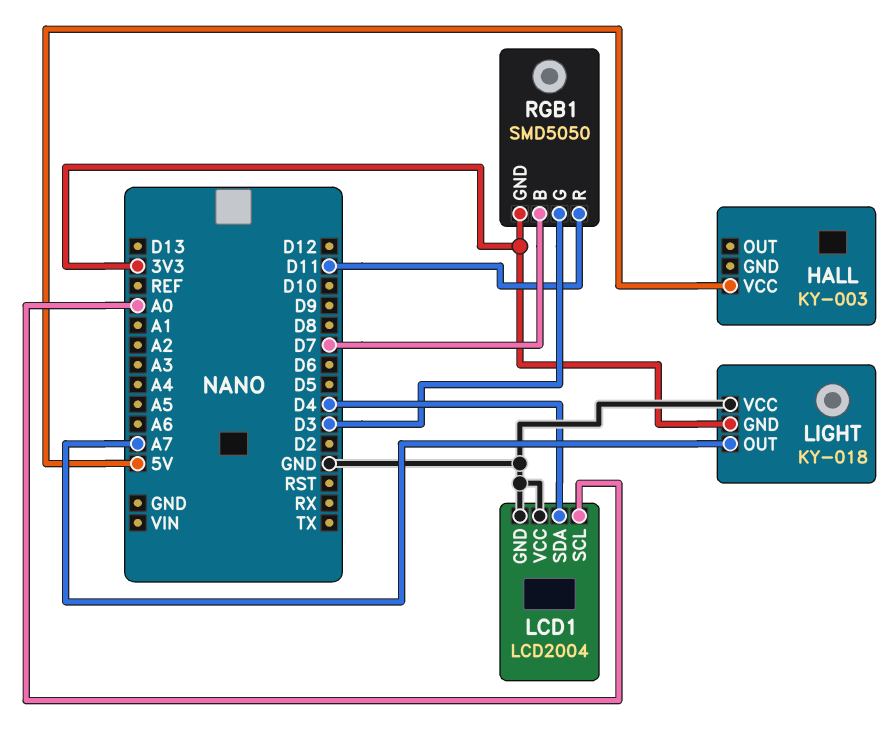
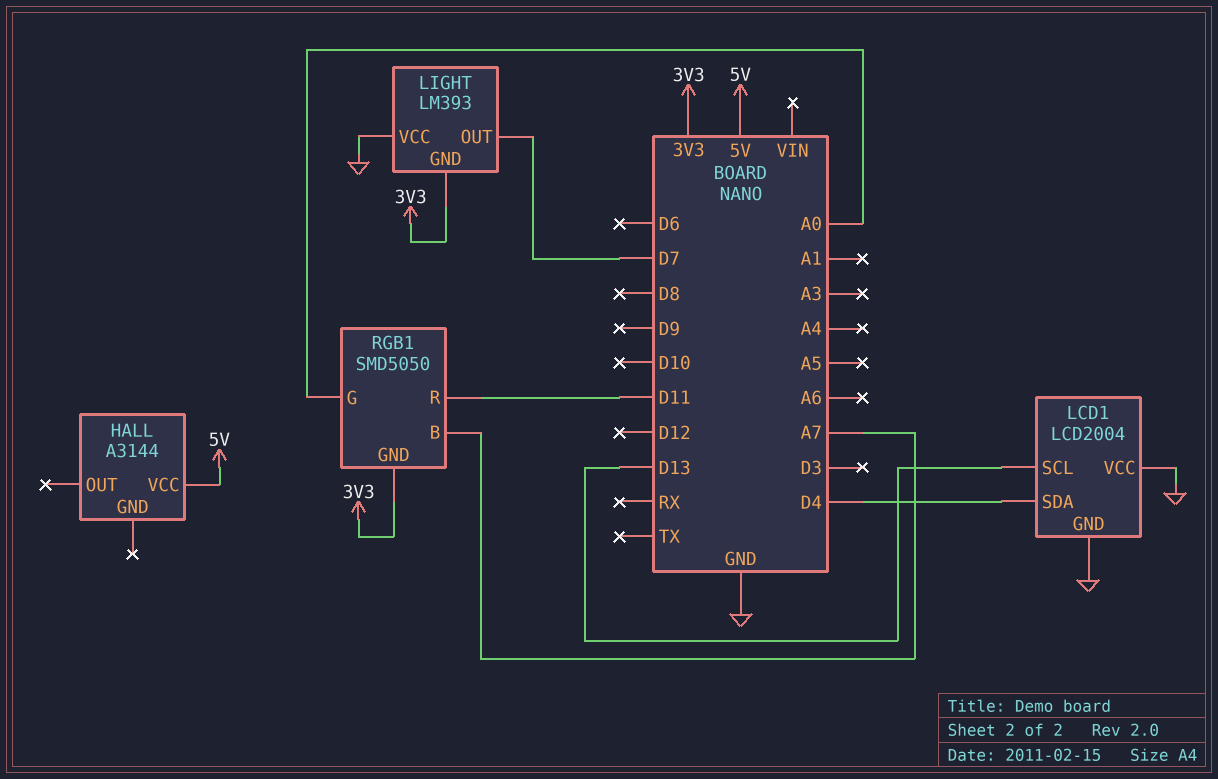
HALL: KY-003 -> A3144
LCD1 pin SCL: A0 -> D13
LIGHT: KY-018 -> LM393
LIGHT pin OUT: A7 -> D7
RGB1 pin B: D7 -> A7
RGB1 pin G: D3 -> A0

